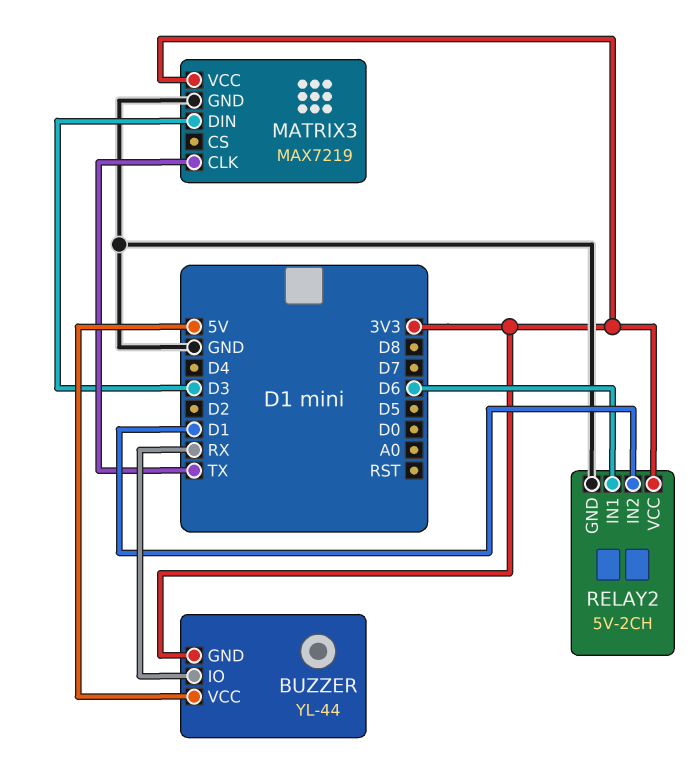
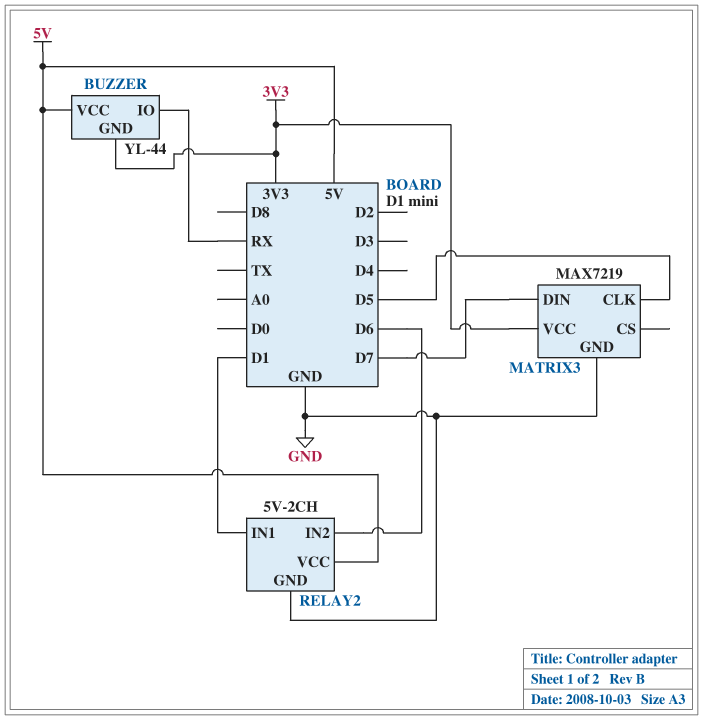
MATRIX3 pin CLK: TX -> D5
MATRIX3 pin DIN: D3 -> D7
RELAY2 pin IN1: D6 -> D1
RELAY2 pin IN2: D1 -> D6
RELAY2 pin VCC: 3V3 -> 5V

